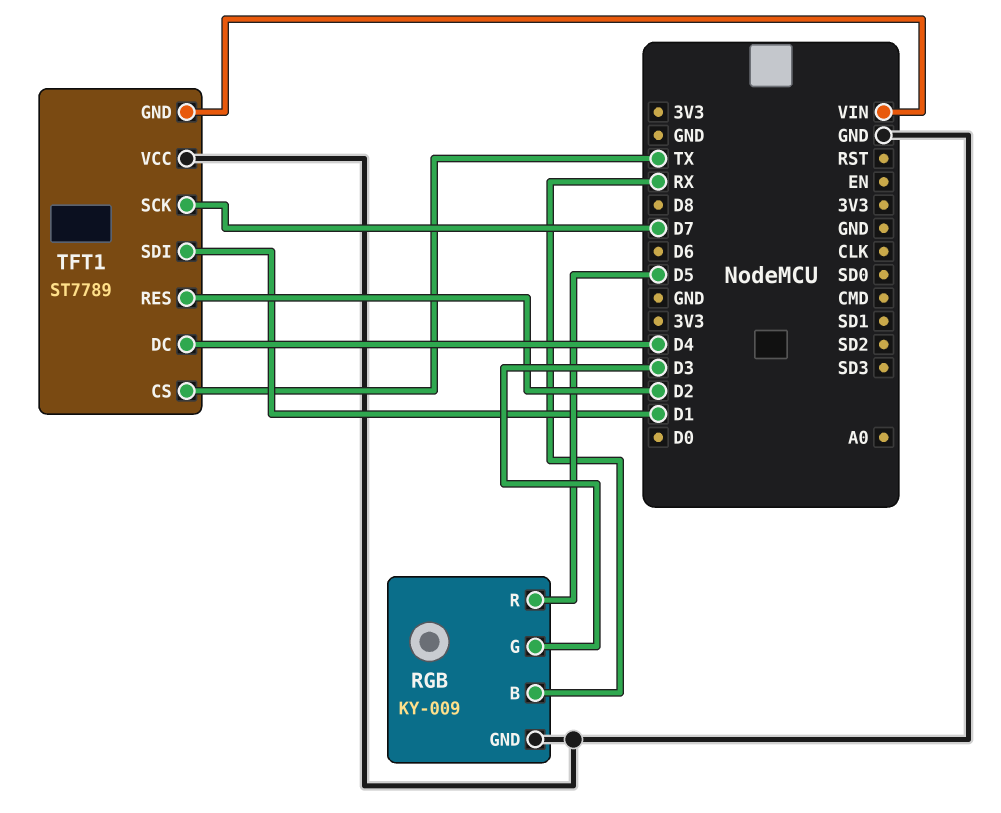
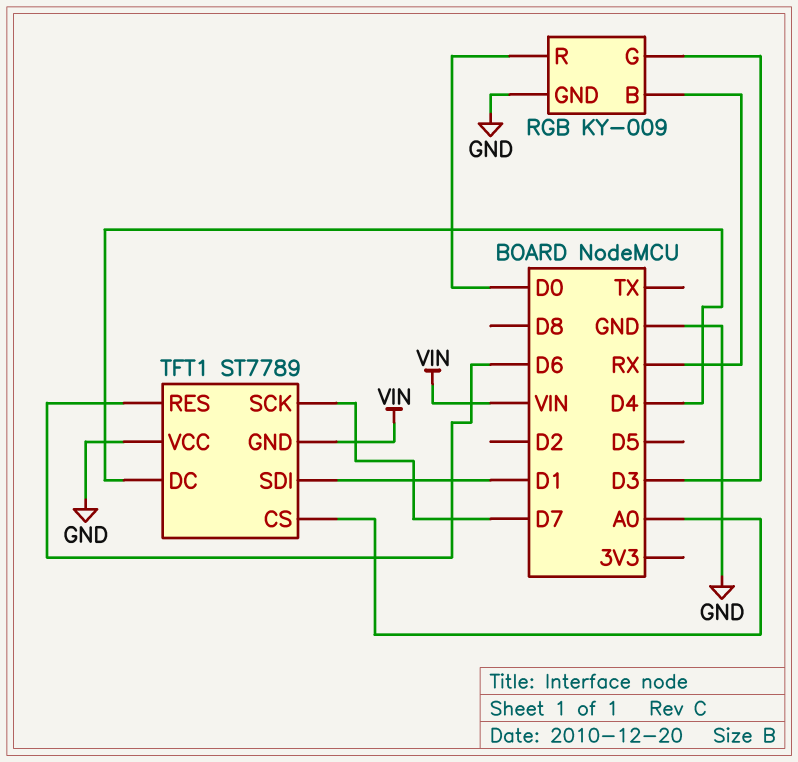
RGB pin R: D5 -> D0
TFT1 pin CS: TX -> A0
TFT1 pin RES: D2 -> D6

